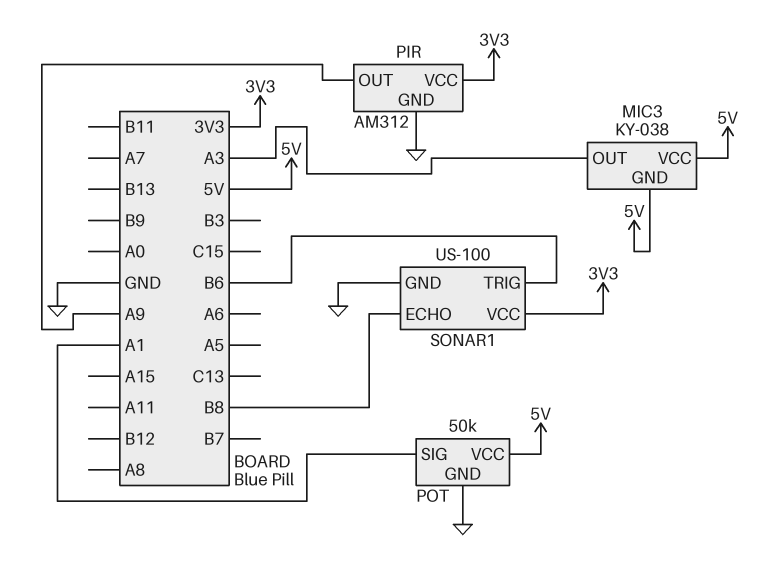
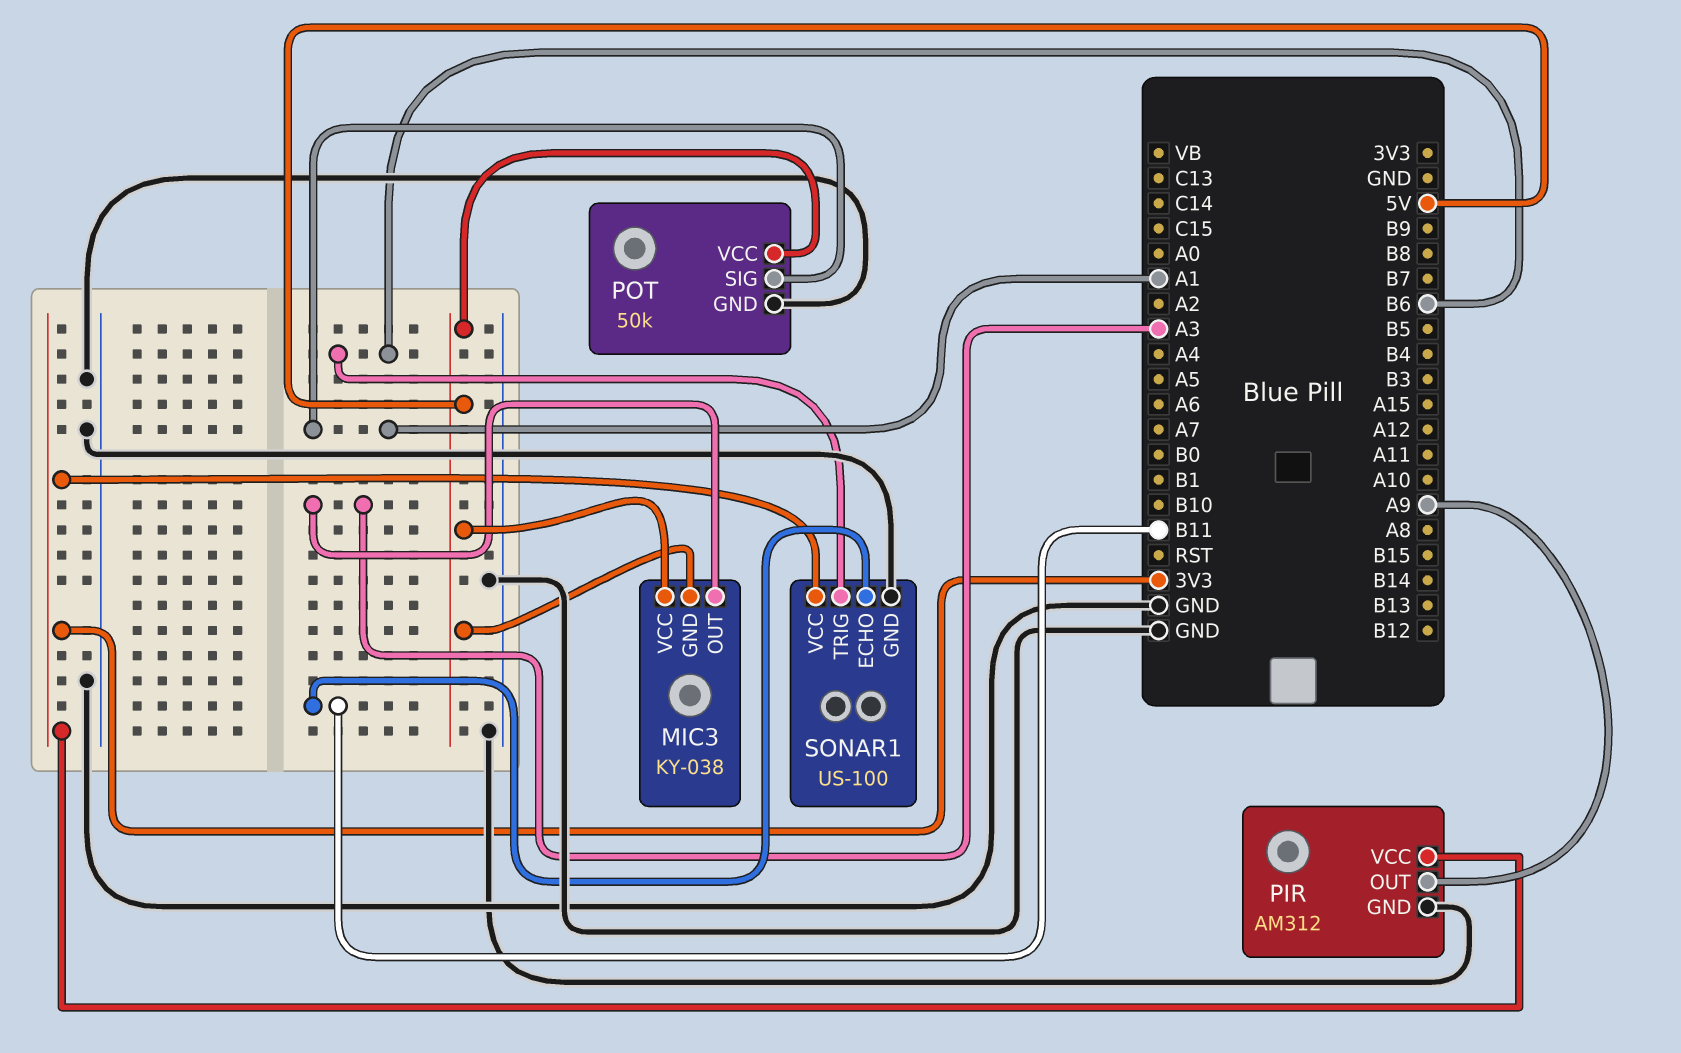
SONAR1 pin ECHO: B8 -> B11

